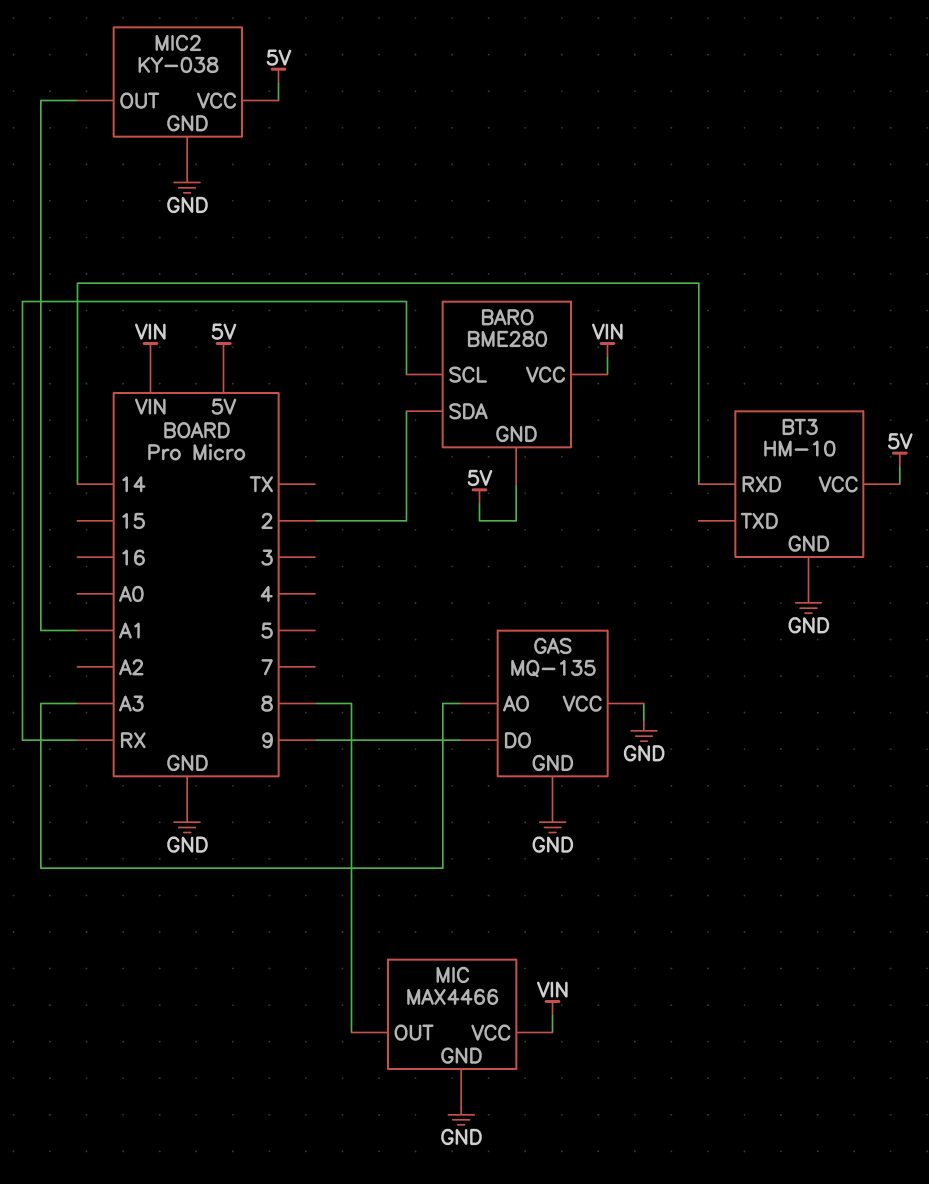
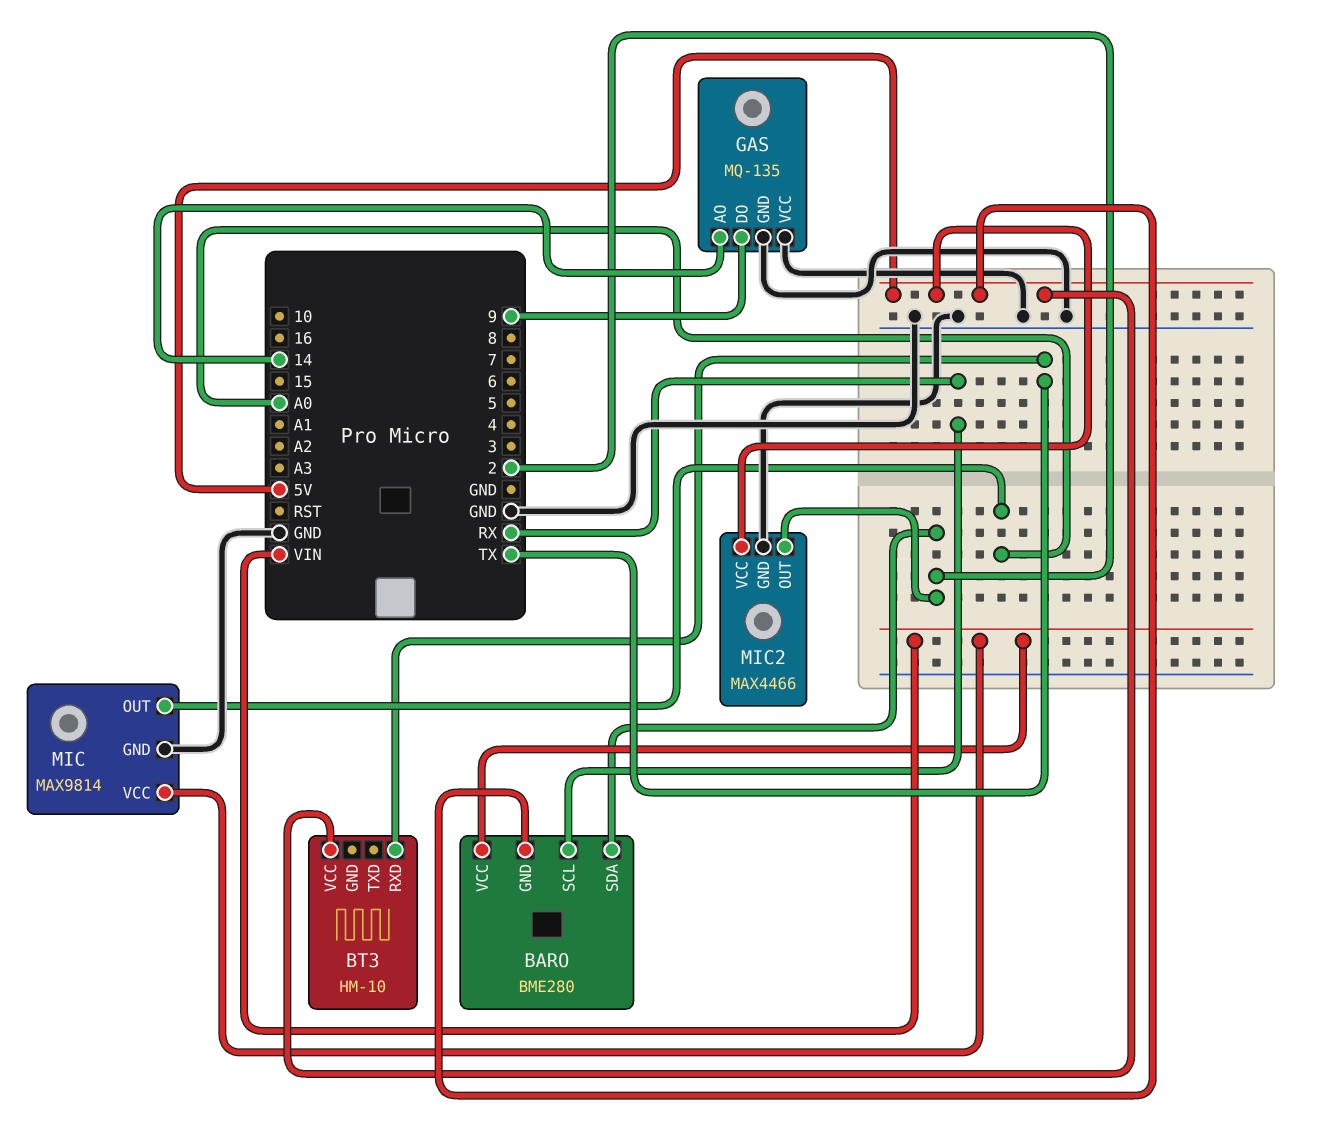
BT3 pin GND: GND -> none
BT3 pin RXD: 14 -> TX
GAS pin AO: A3 -> 14
MIC: MAX4466 -> MAX9814
MIC pin OUT: 8 -> A0
MIC2: KY-038 -> MAX4466
MIC2 pin OUT: A1 -> 2

